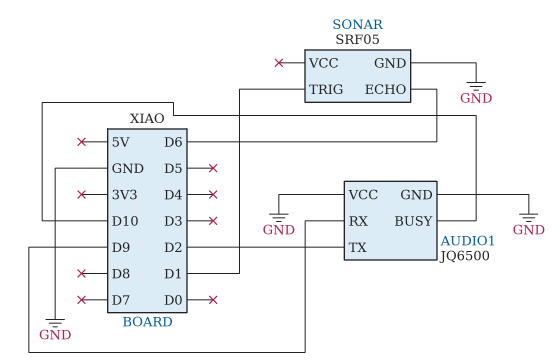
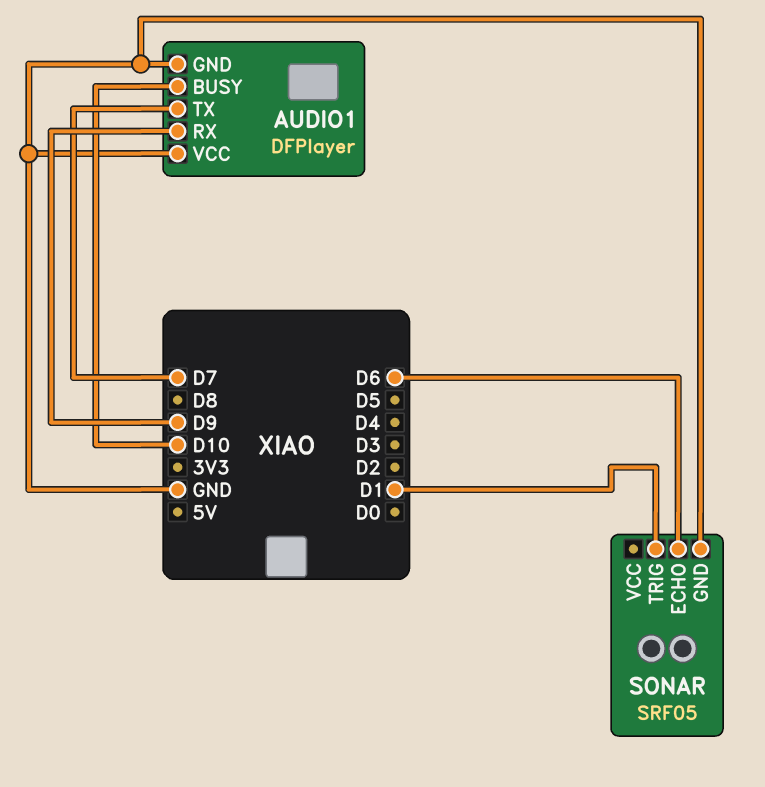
AUDIO1: JQ6500 -> DFPlayer
AUDIO1 pin TX: D2 -> D7

